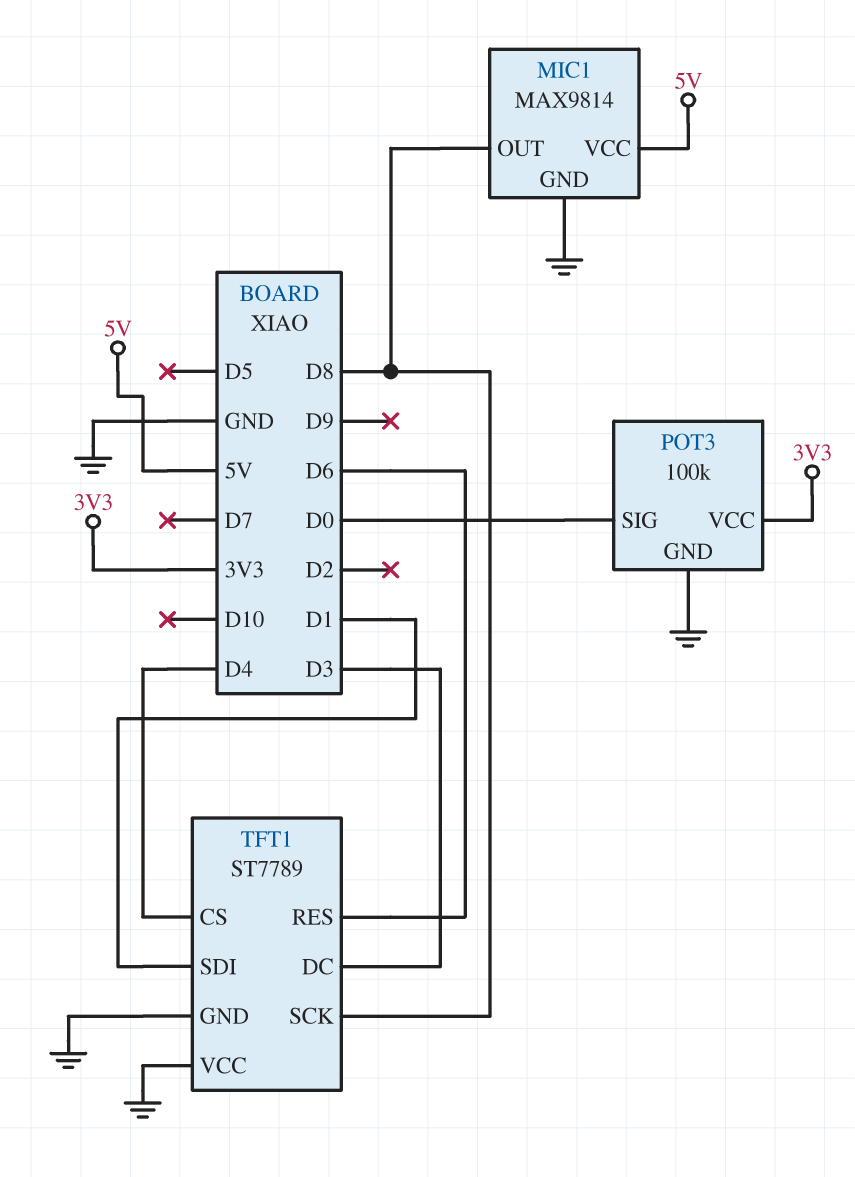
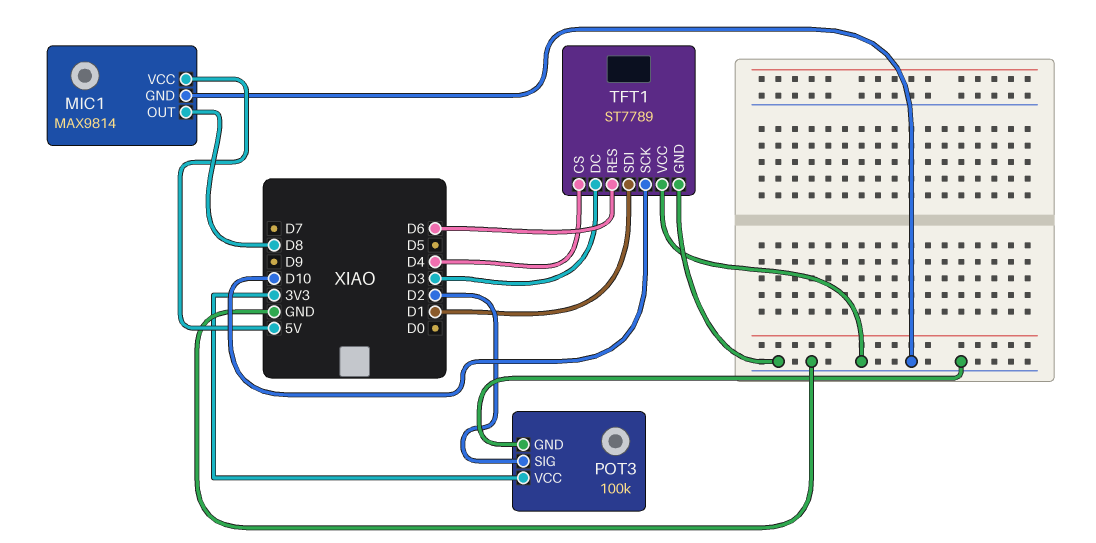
POT3 pin SIG: D0 -> D2
TFT1 pin SCK: D8 -> D10

